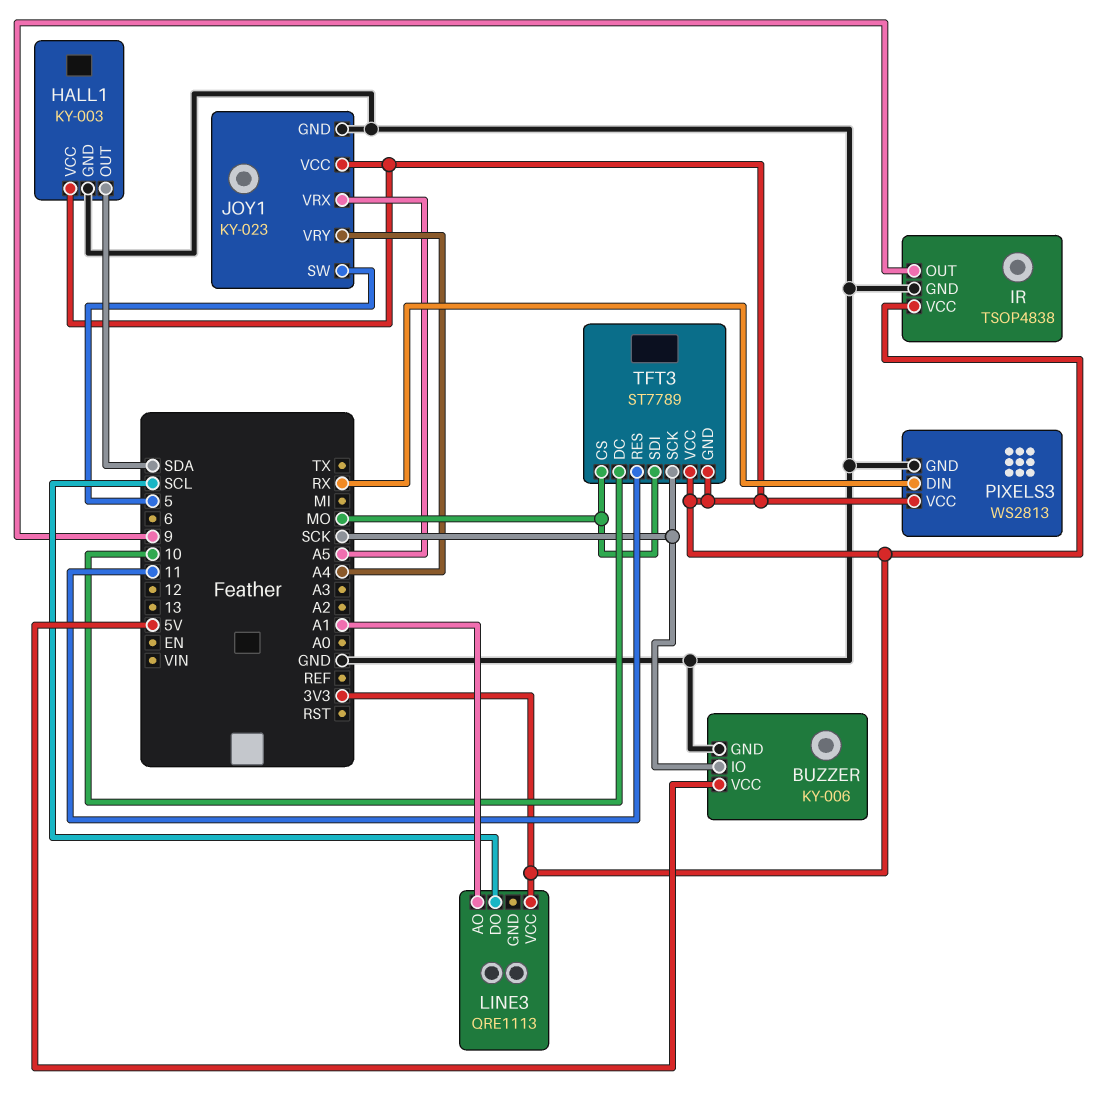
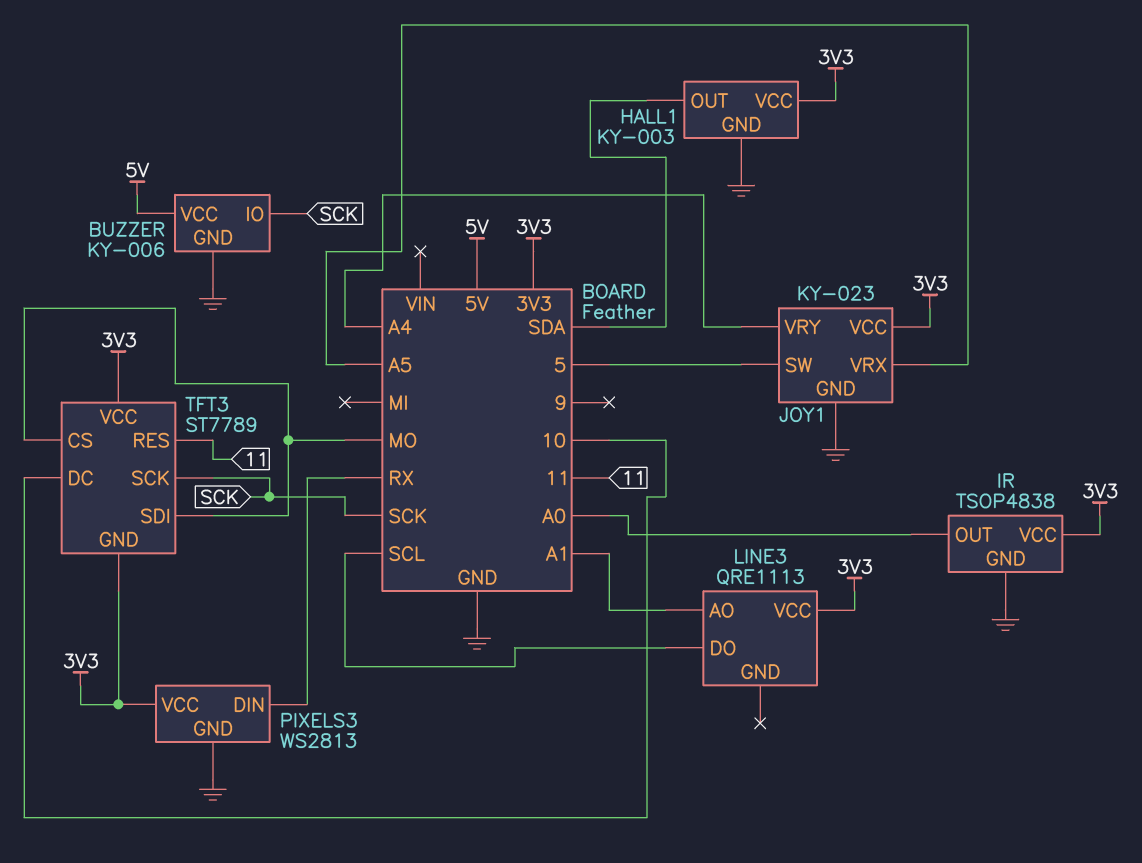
IR pin OUT: 9 -> A0

